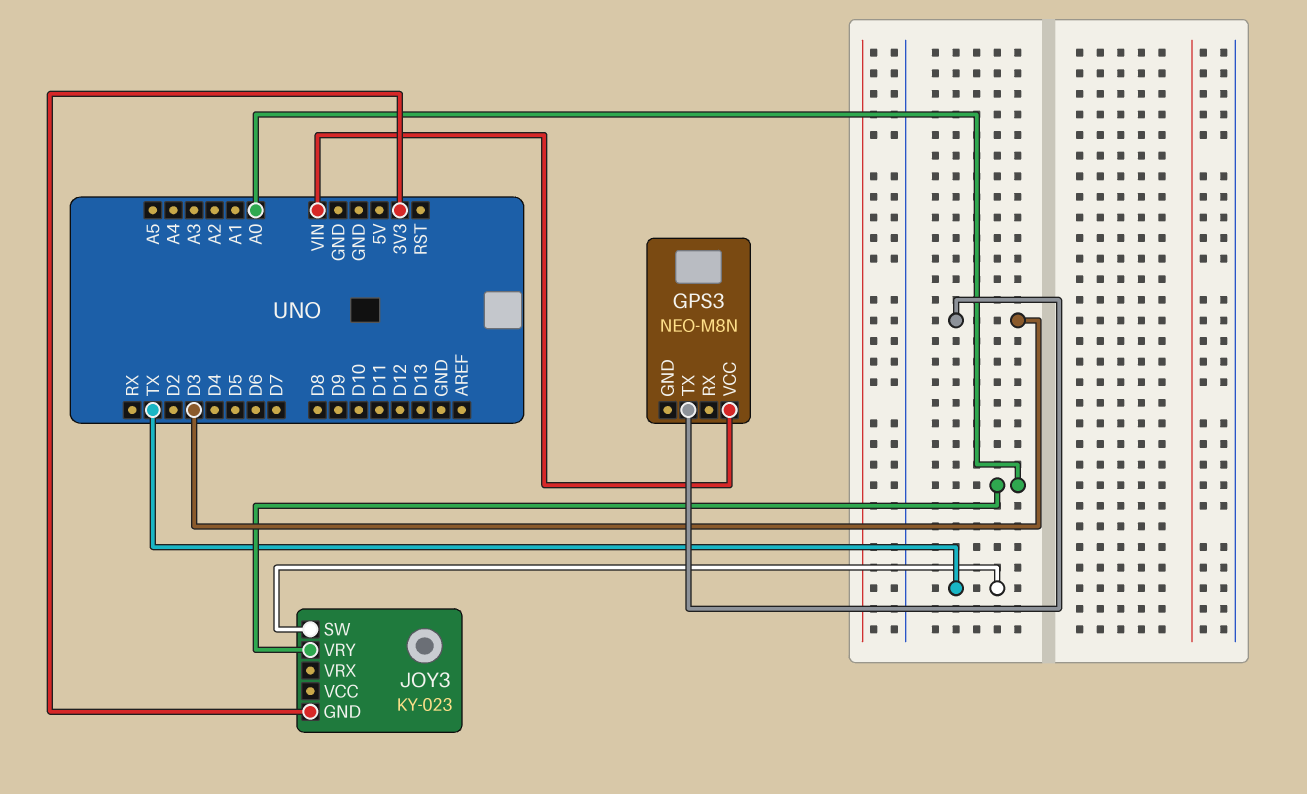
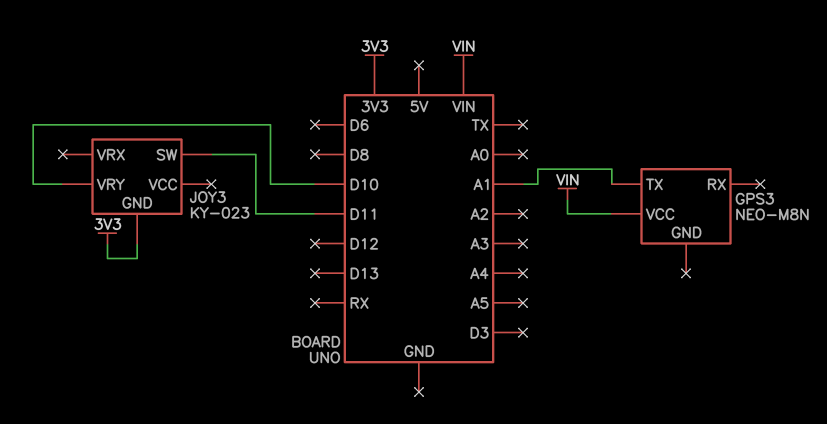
GPS3 pin TX: D3 -> A1
JOY3 pin SW: TX -> D11
JOY3 pin VRY: A0 -> D10

